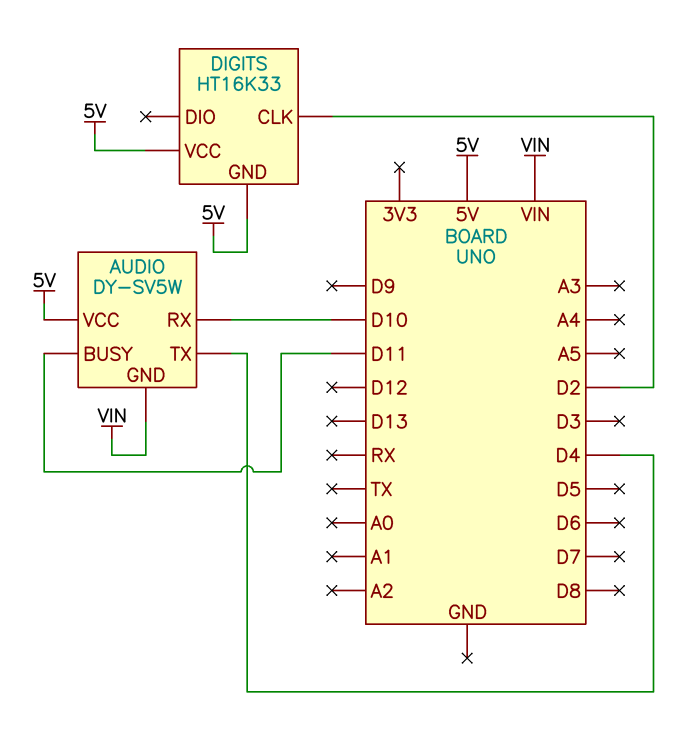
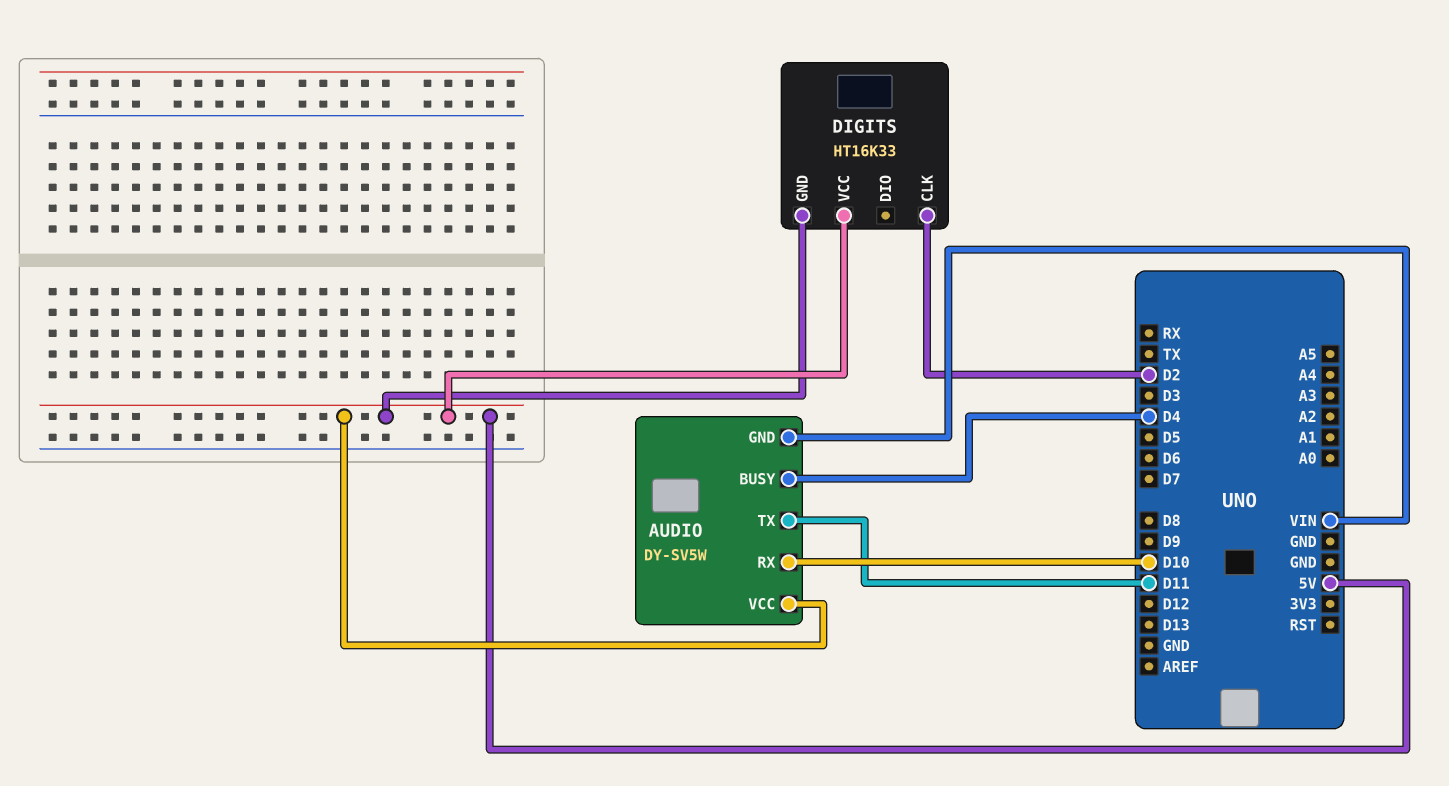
AUDIO pin BUSY: D11 -> D4
AUDIO pin TX: D4 -> D11

